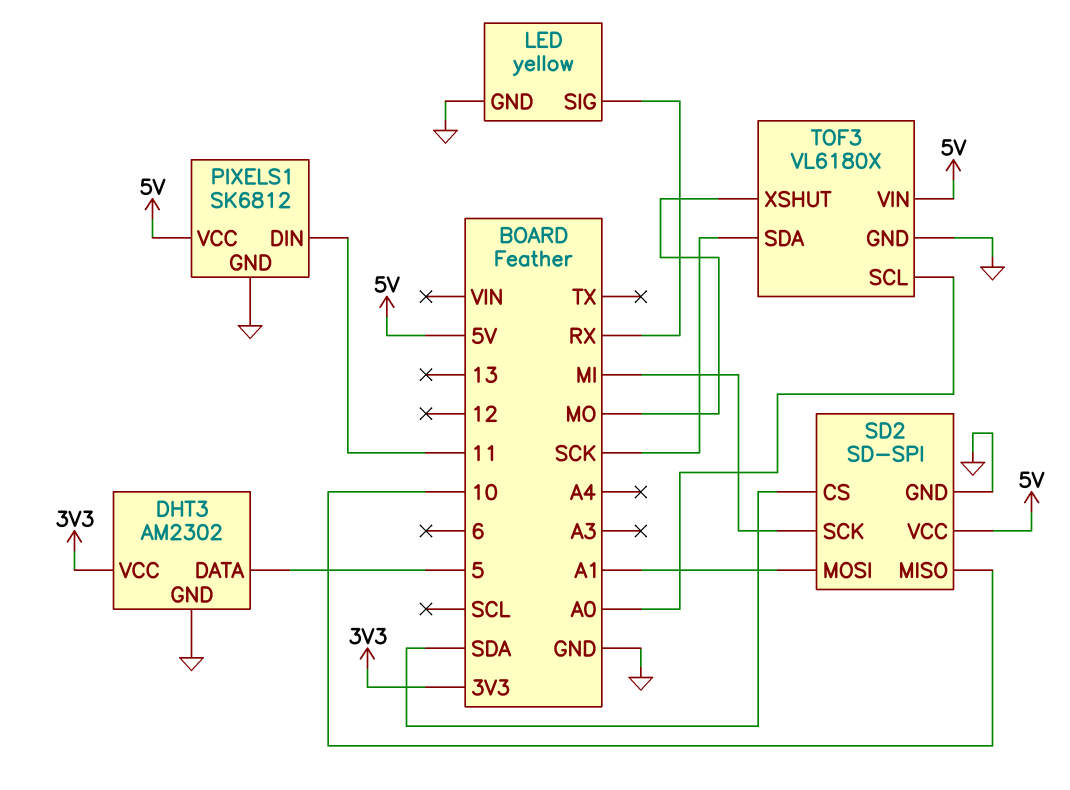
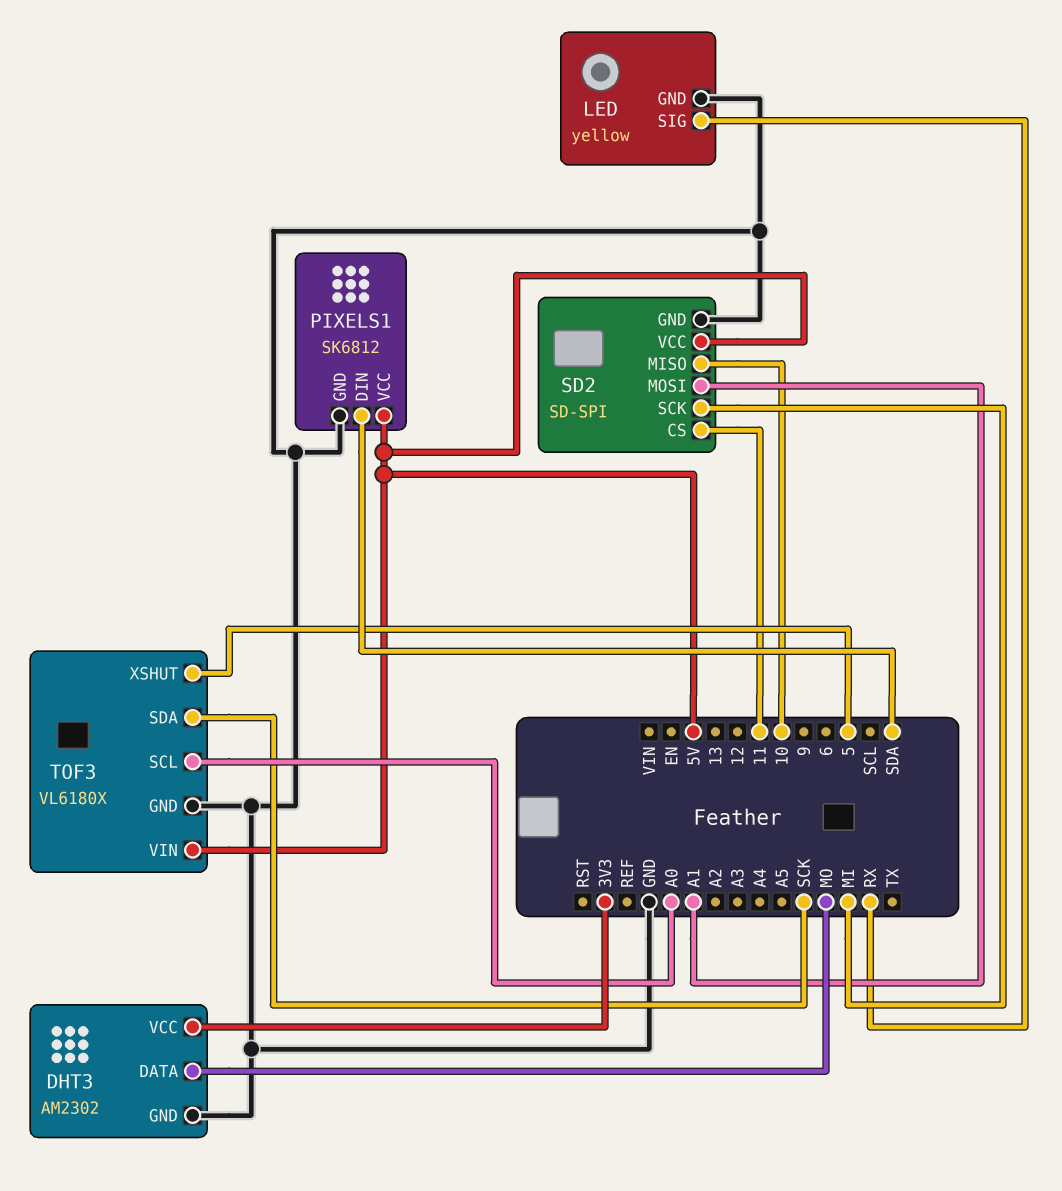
DHT3 pin DATA: 5 -> MO
PIXELS1 pin DIN: 11 -> SDA
SD2 pin CS: SDA -> 11
TOF3 pin XSHUT: MO -> 5

